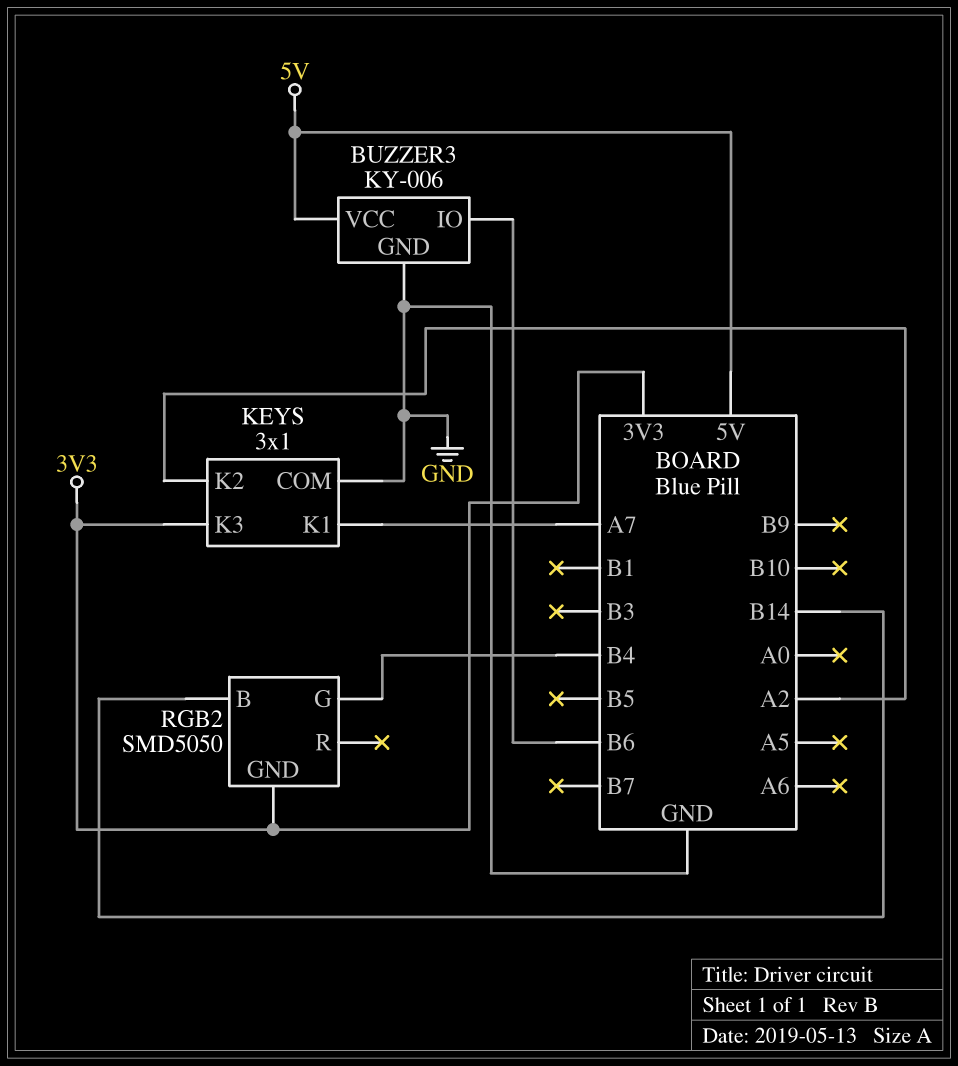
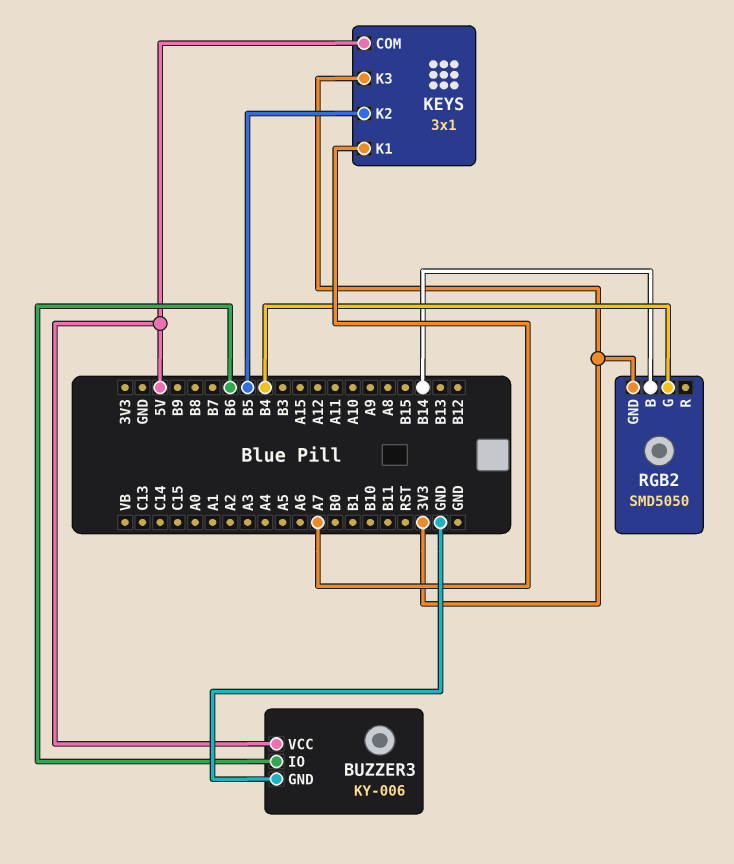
KEYS pin COM: GND -> 5V
KEYS pin K2: A2 -> B5

